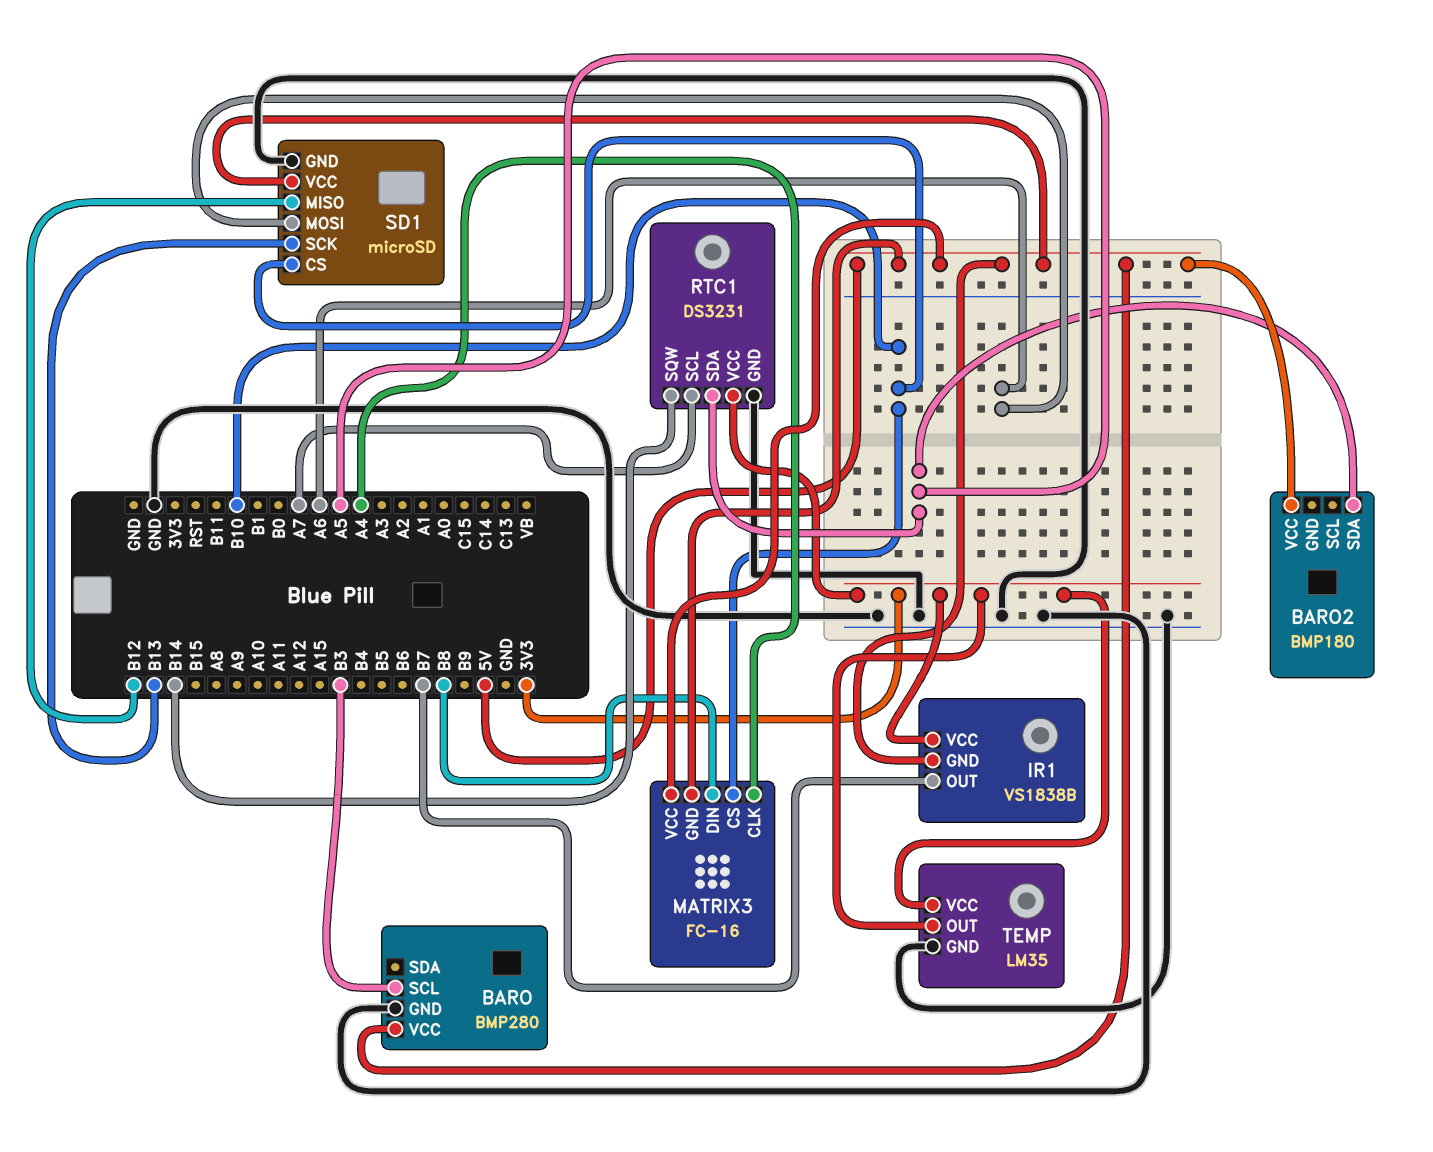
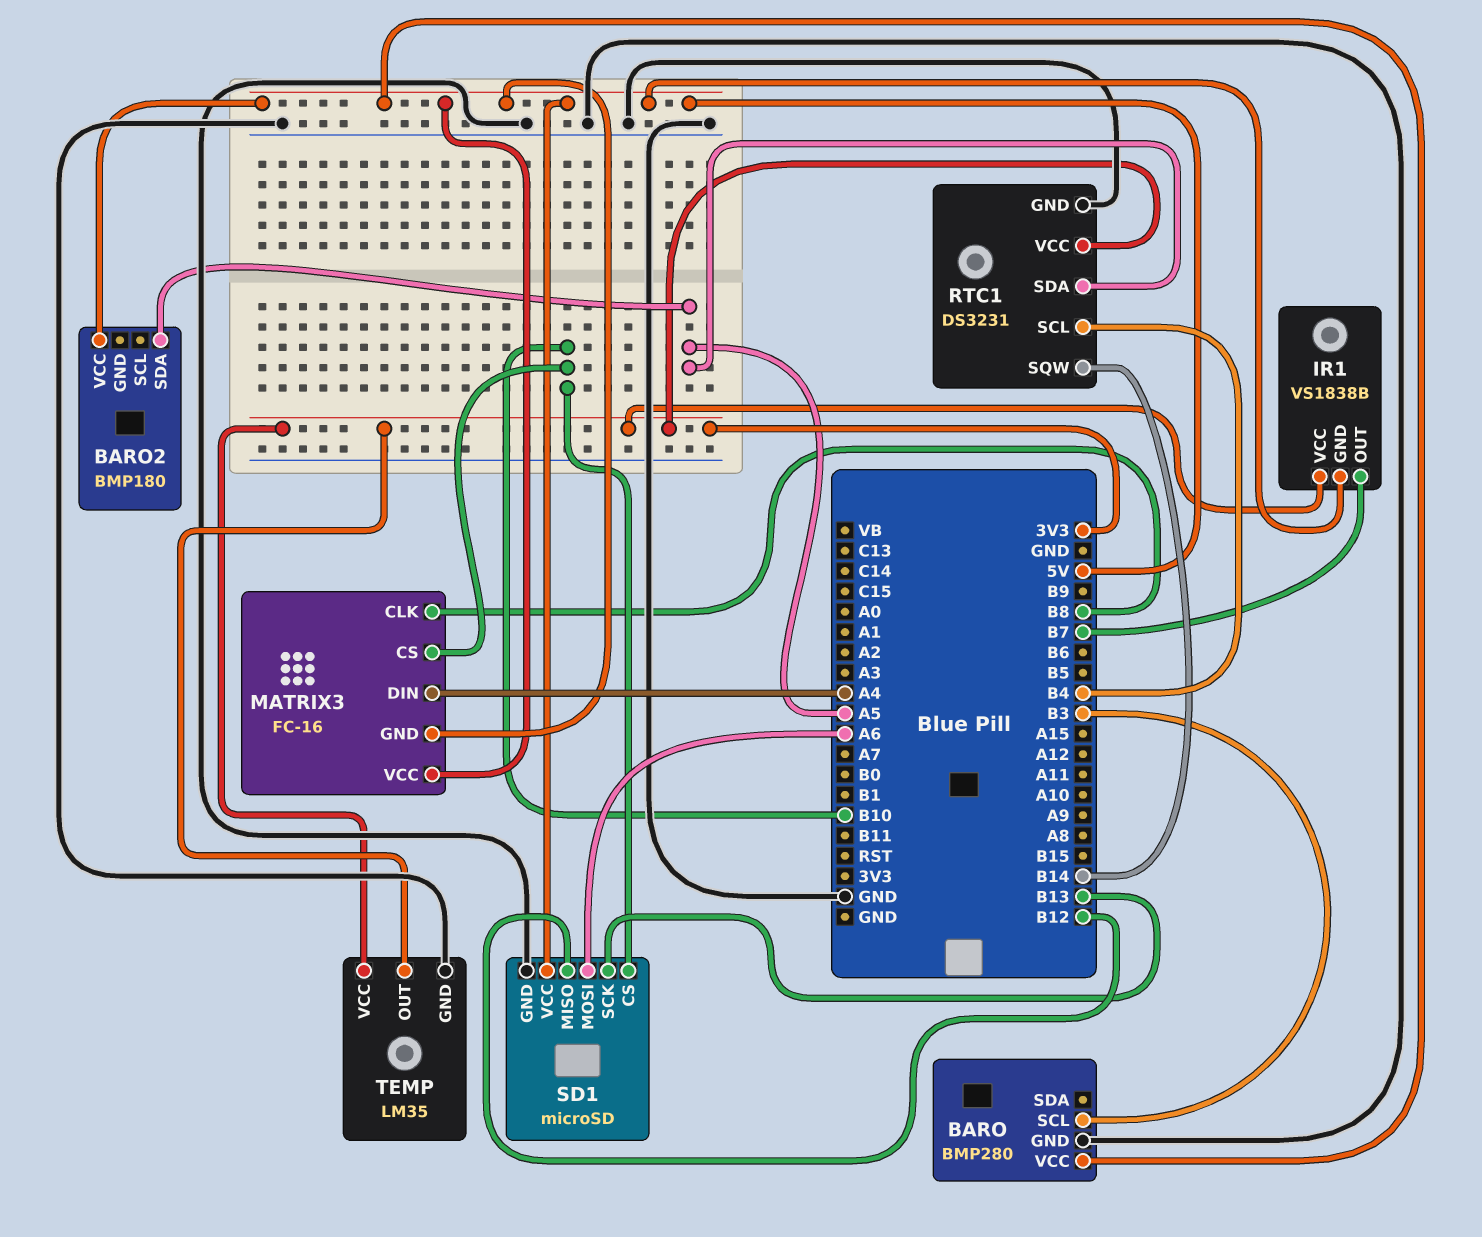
MATRIX3 pin CLK: A4 -> B8
MATRIX3 pin DIN: B8 -> A4
RTC1 pin SCL: A7 -> B4

